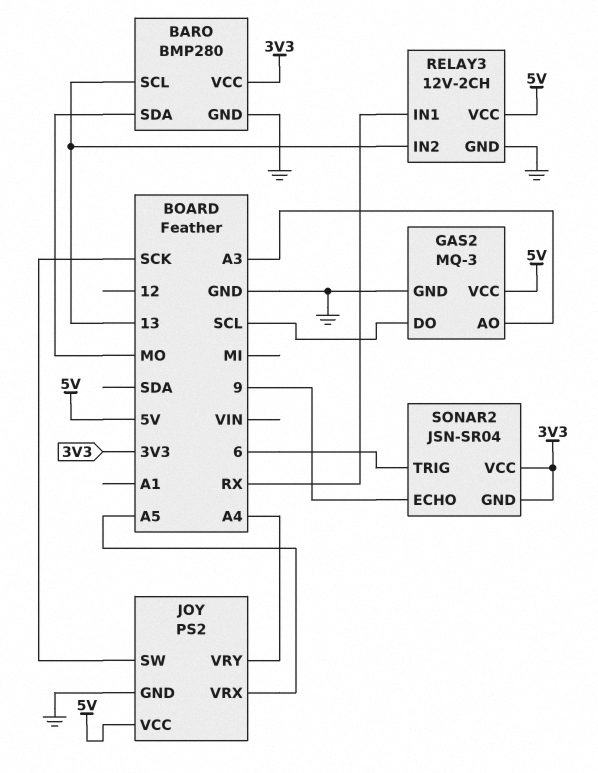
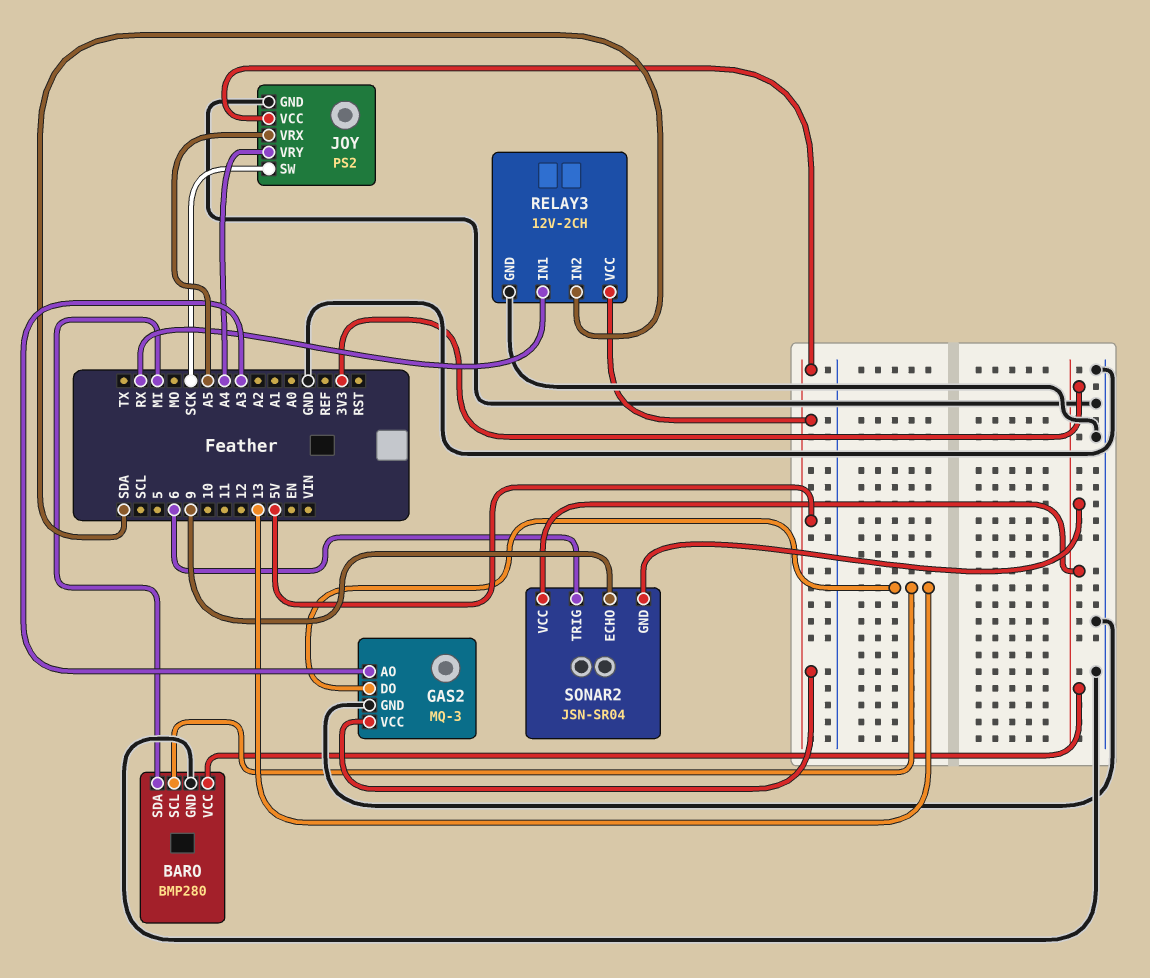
BARO pin SDA: MO -> MI
GAS2 pin DO: SCL -> 13
RELAY3 pin IN2: 13 -> SDA

